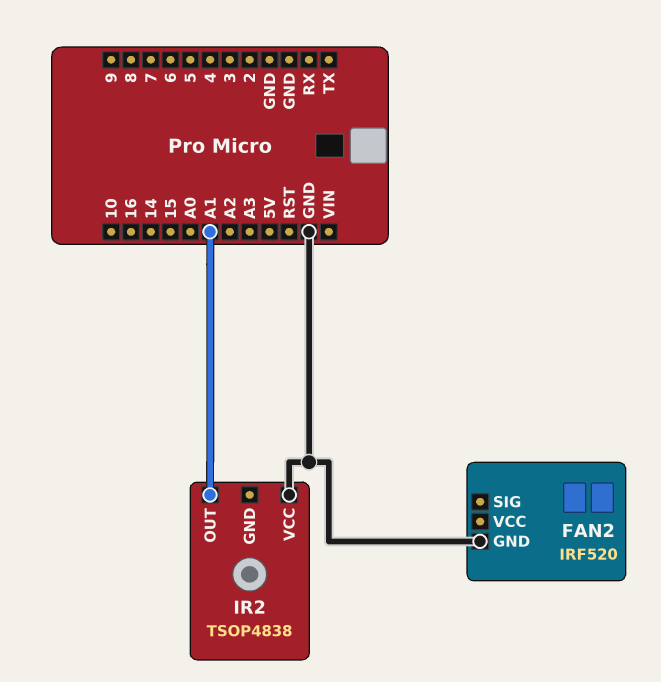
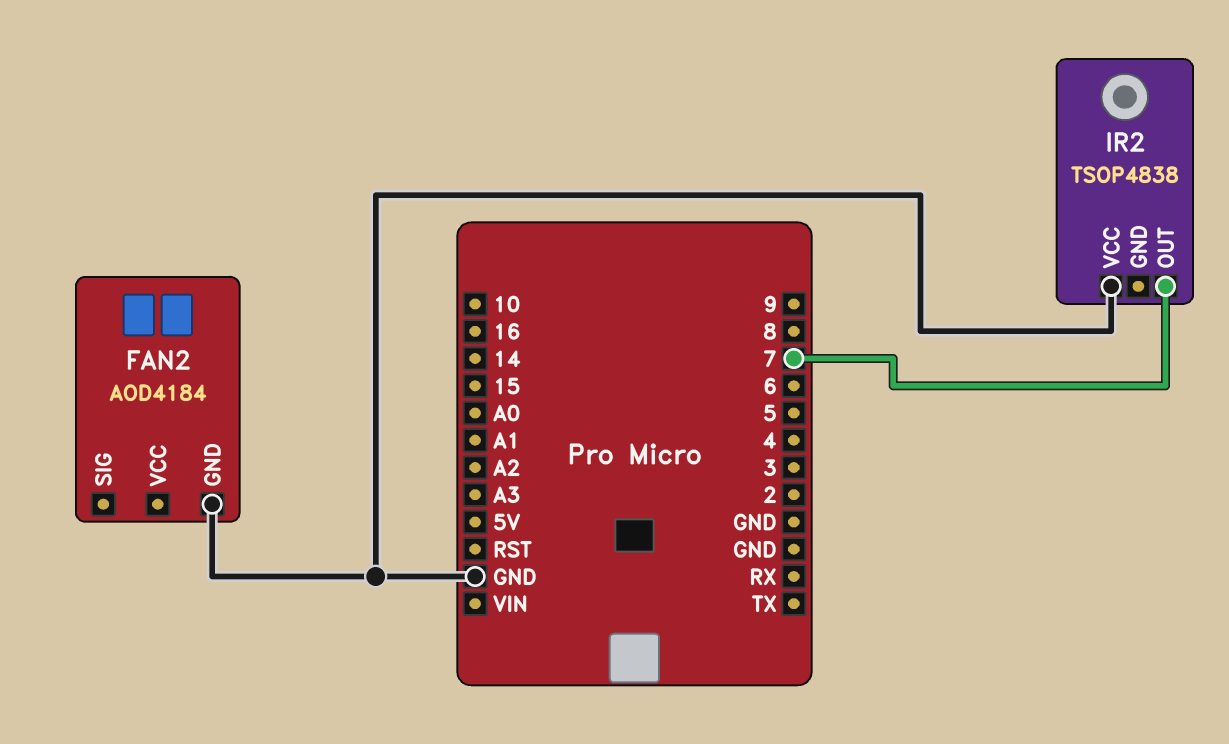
FAN2: IRF520 -> AOD4184
IR2 pin OUT: A1 -> 7

